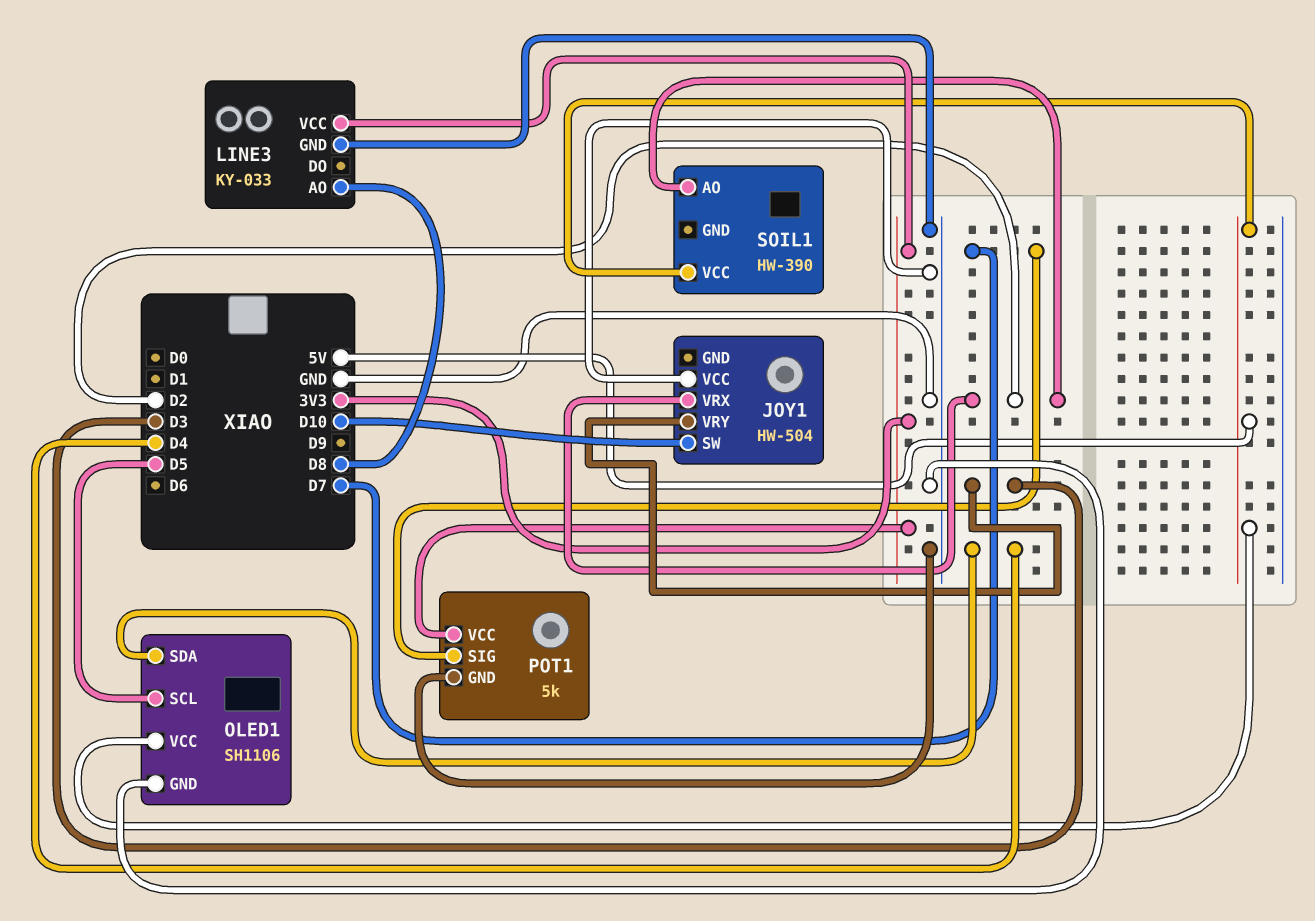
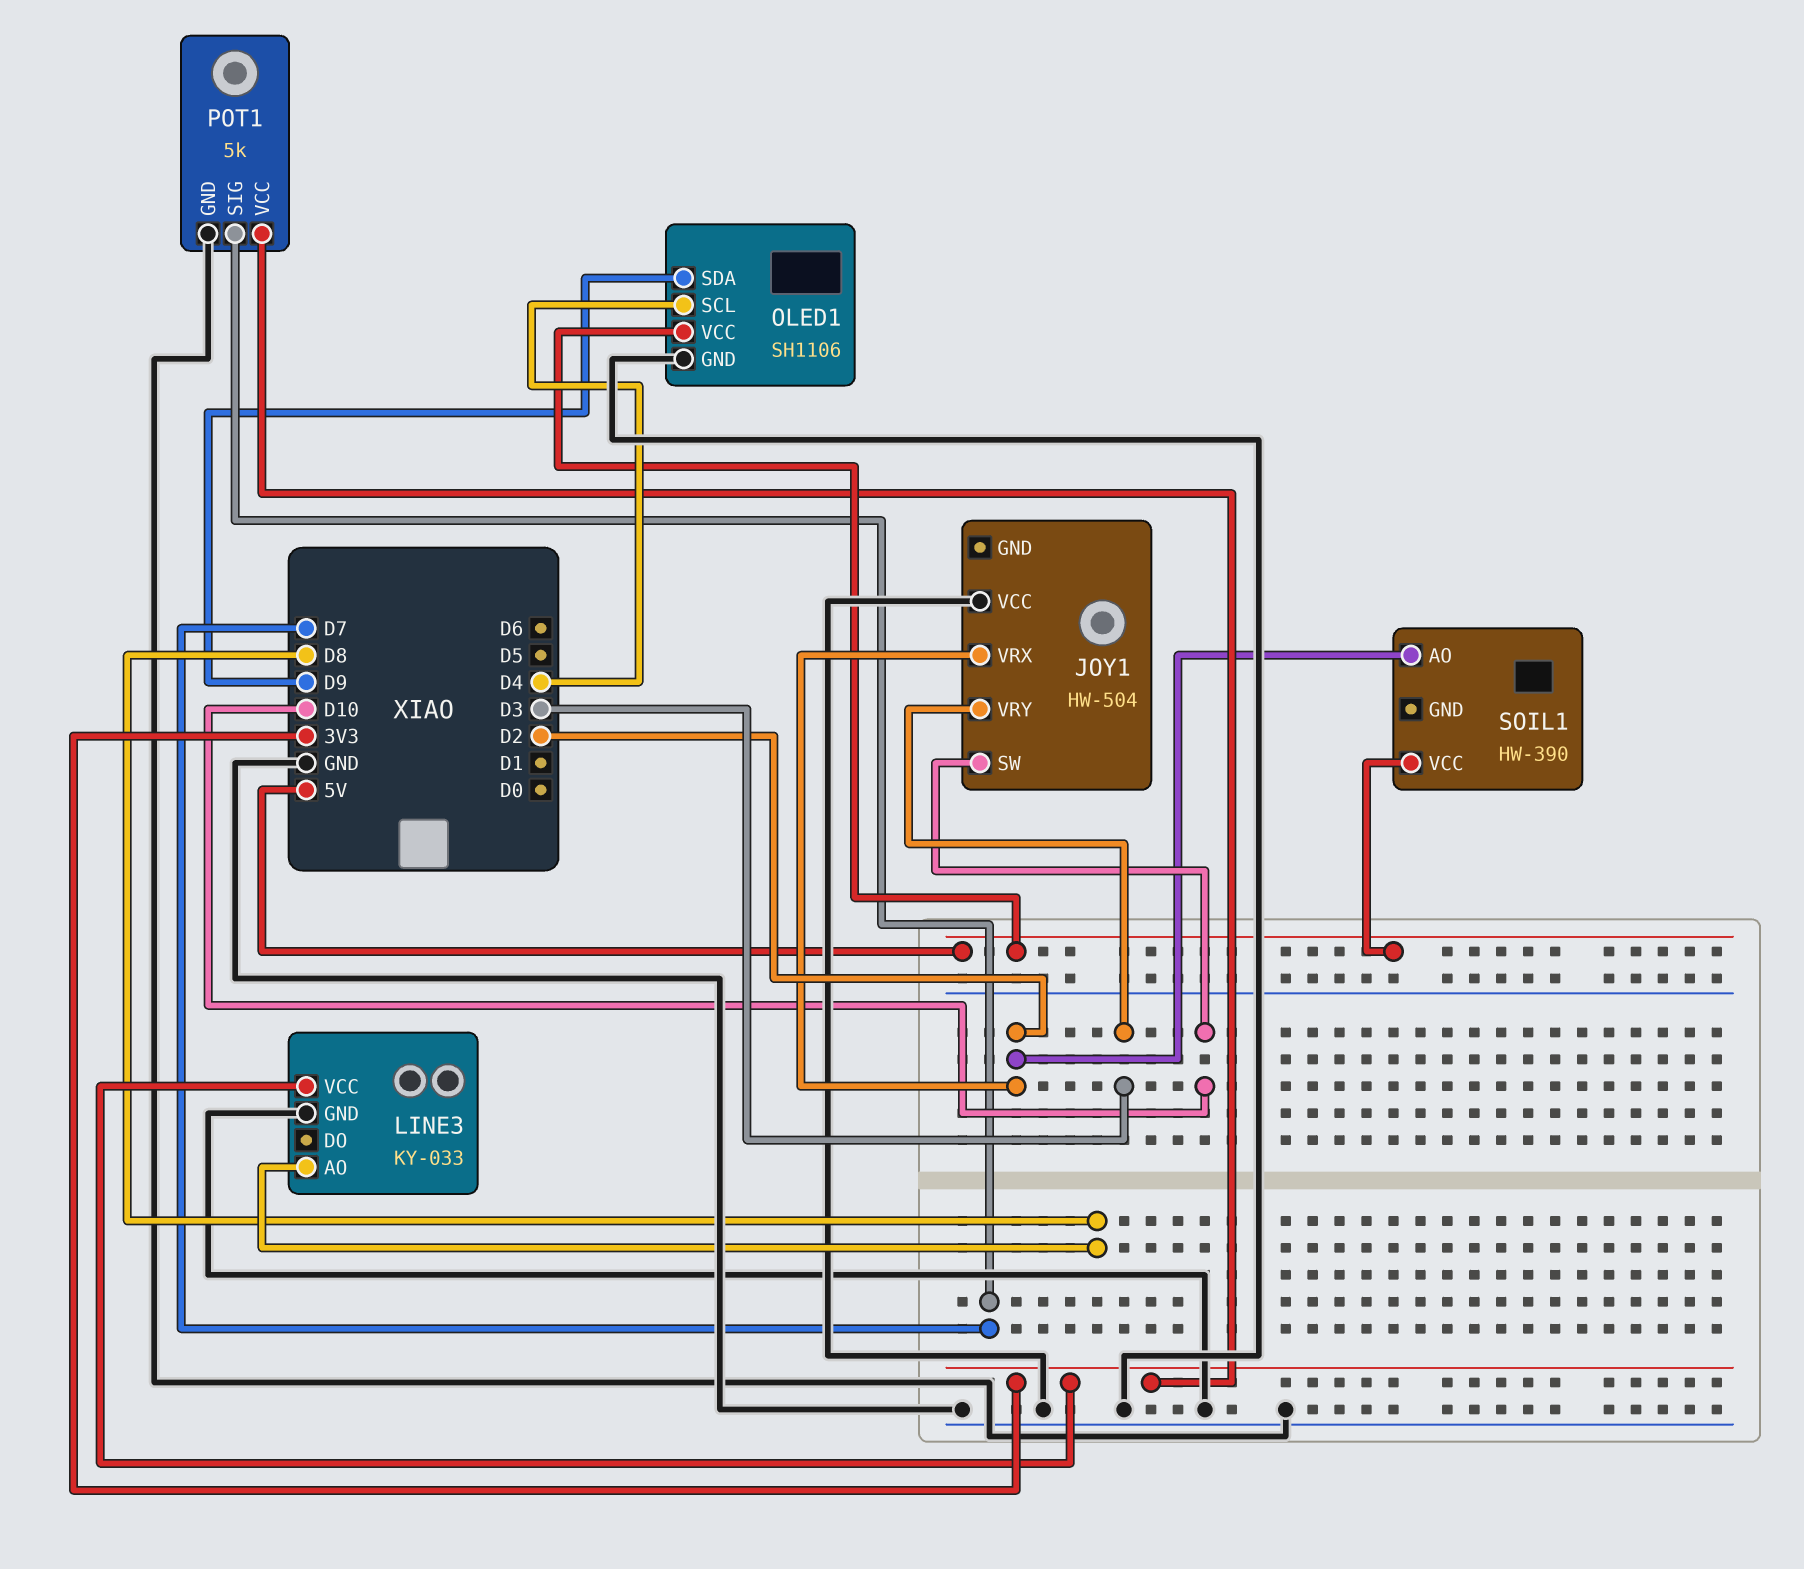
OLED1 pin SCL: D5 -> D4
OLED1 pin SDA: D4 -> D9

